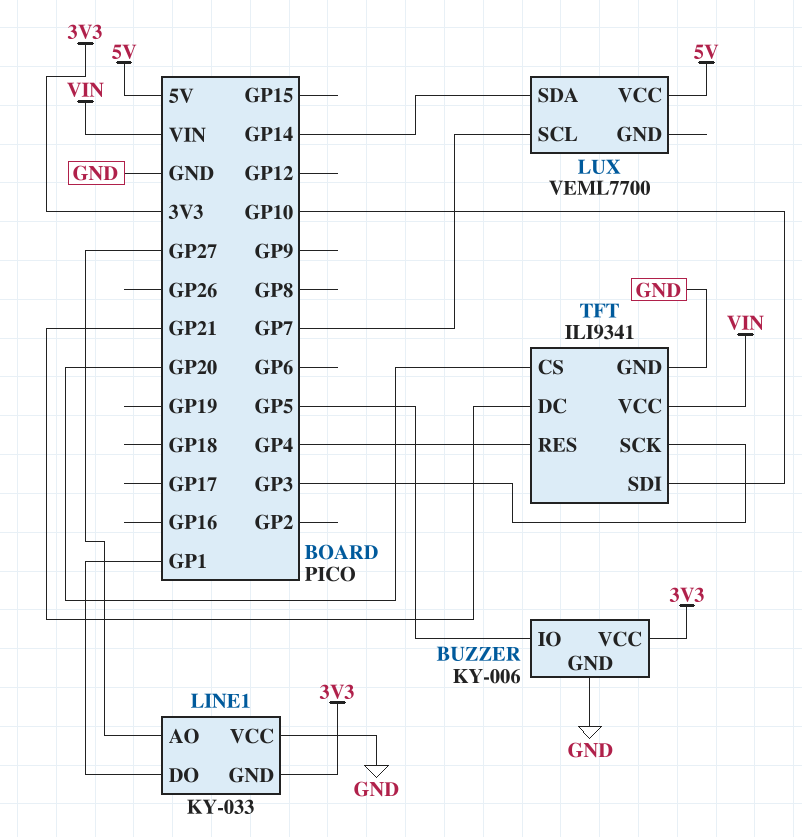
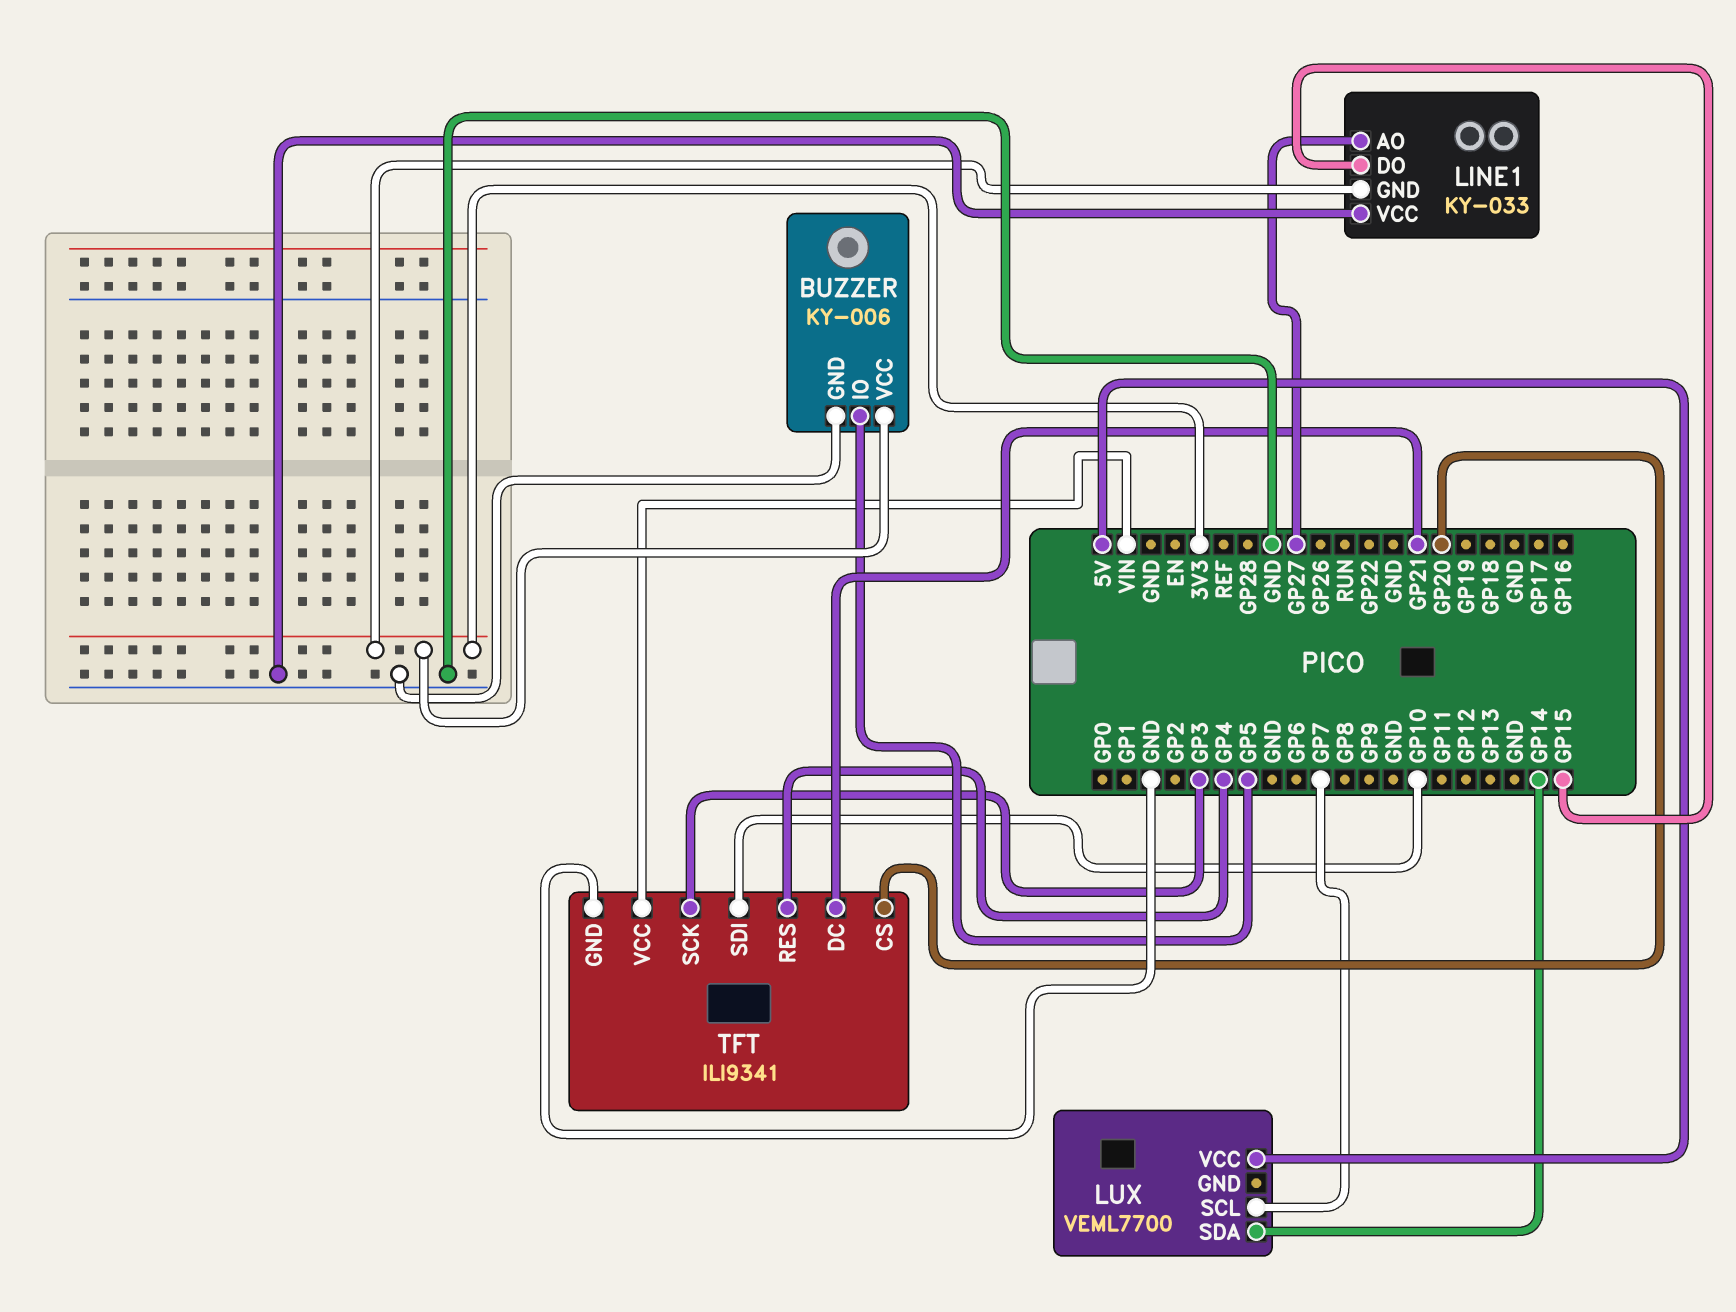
LINE1 pin DO: GP1 -> GP15

